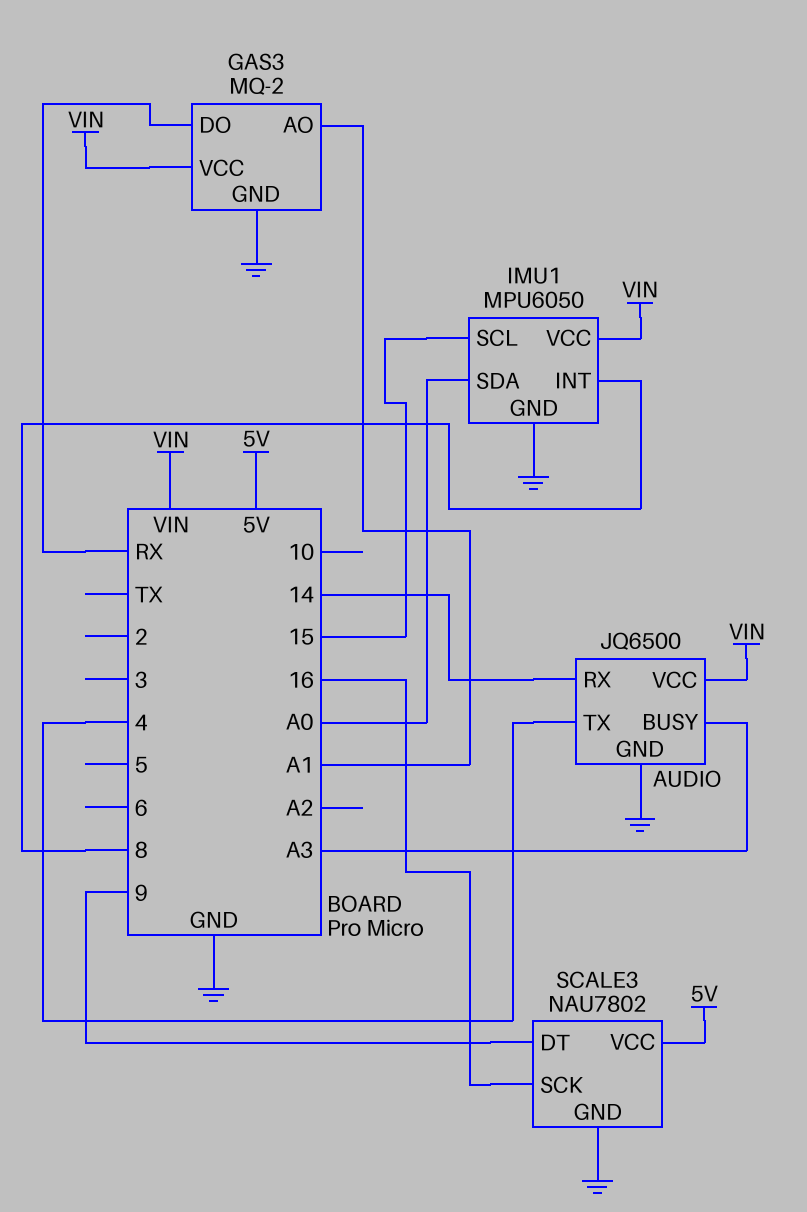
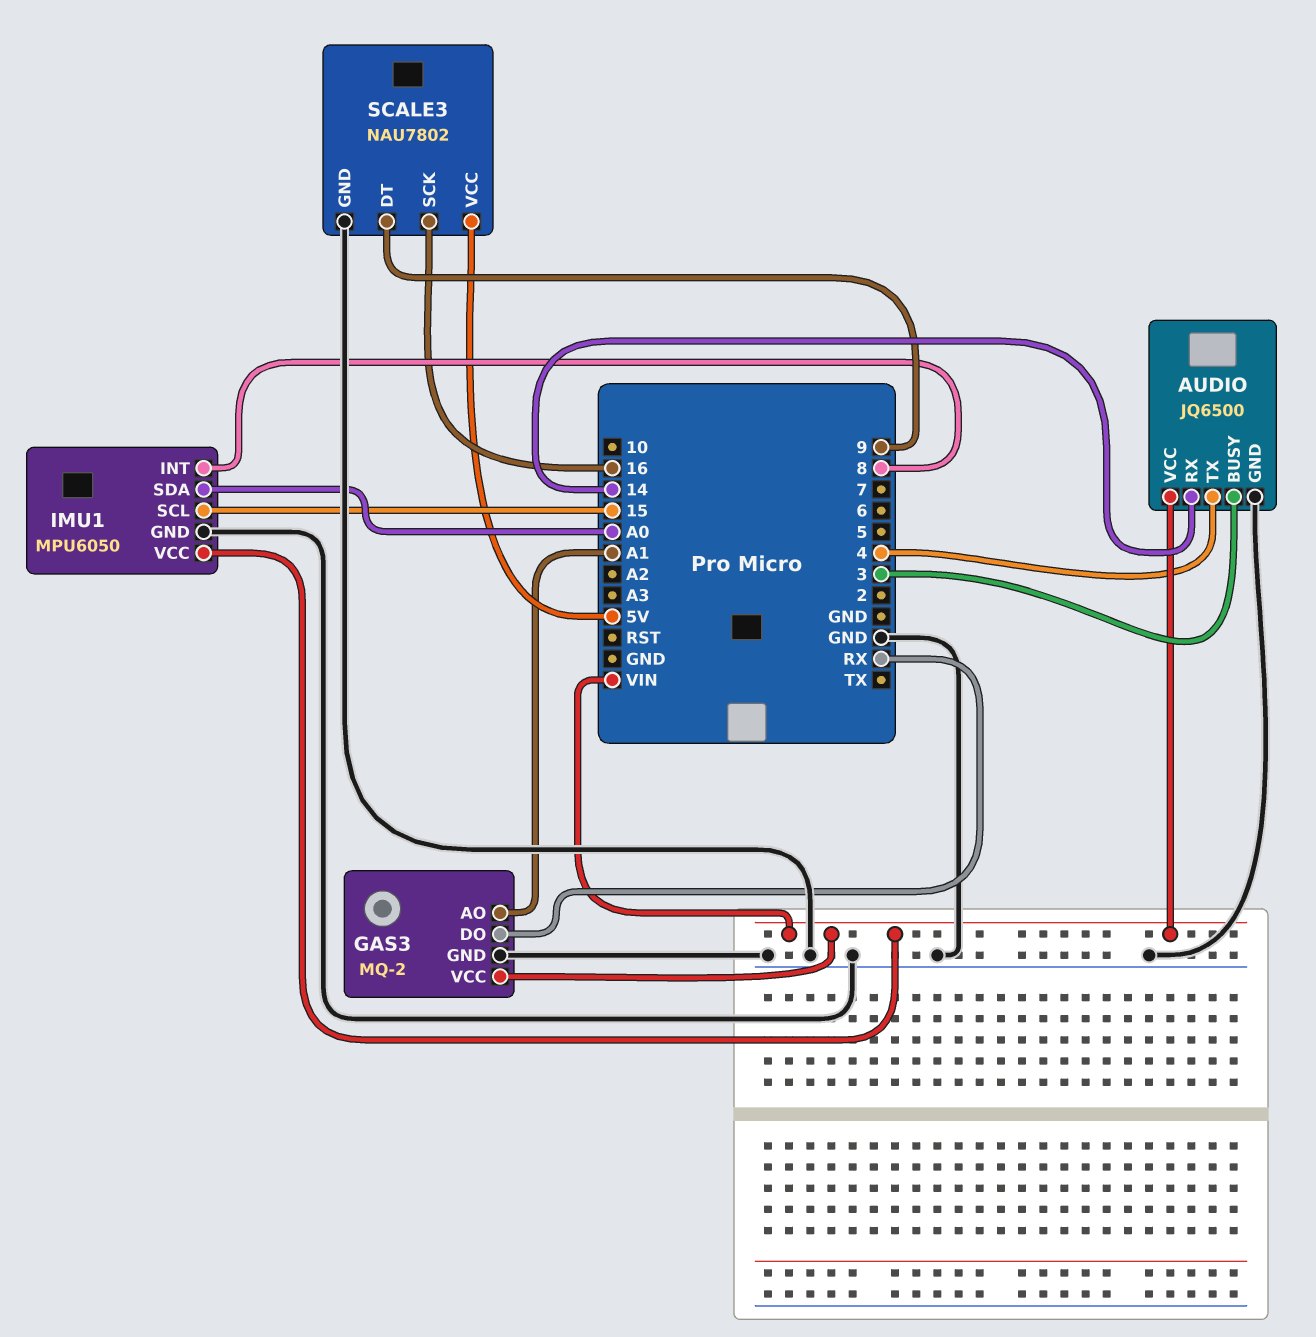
AUDIO pin BUSY: A3 -> 3

